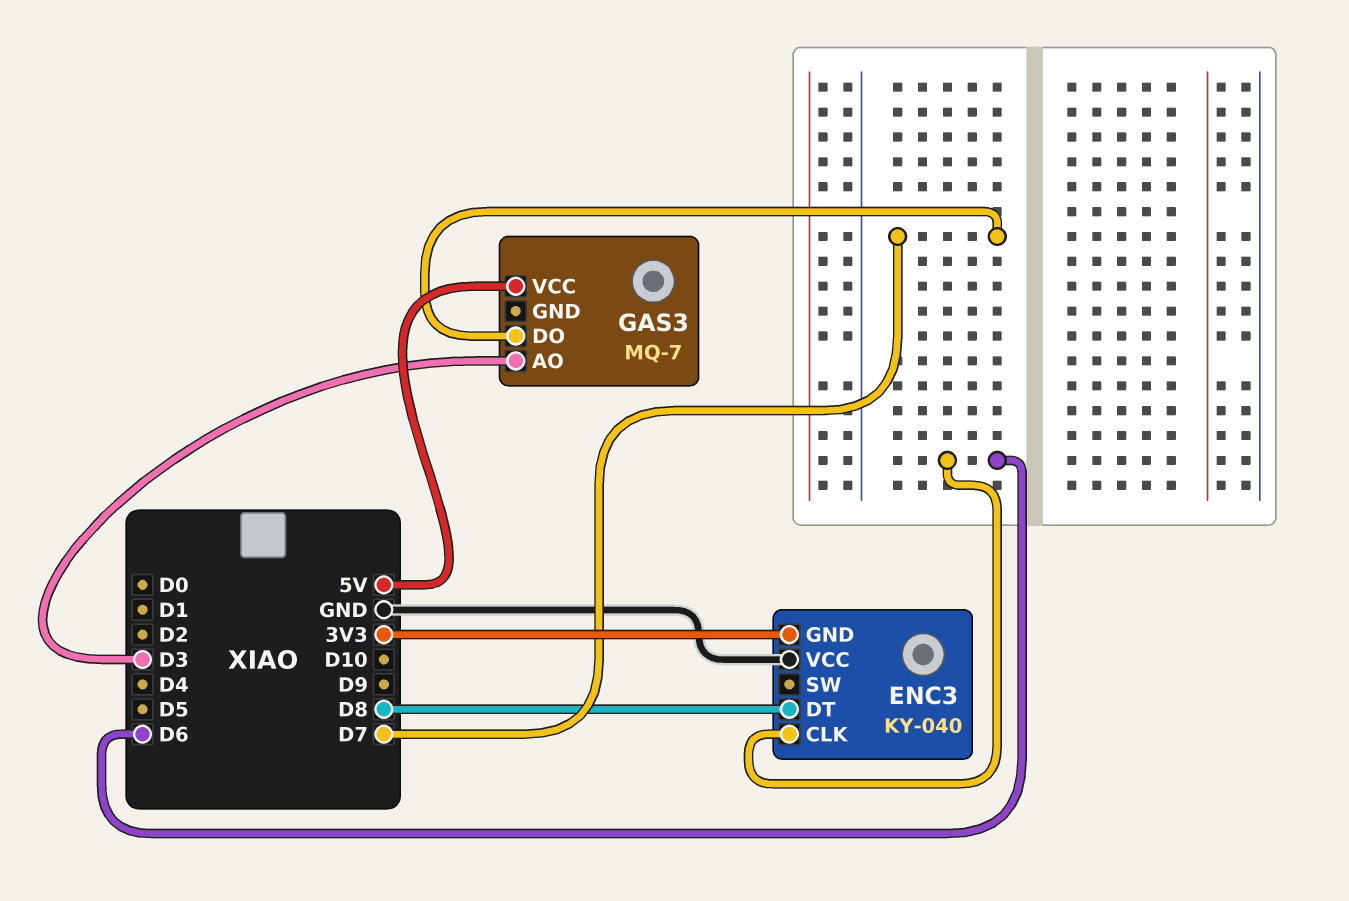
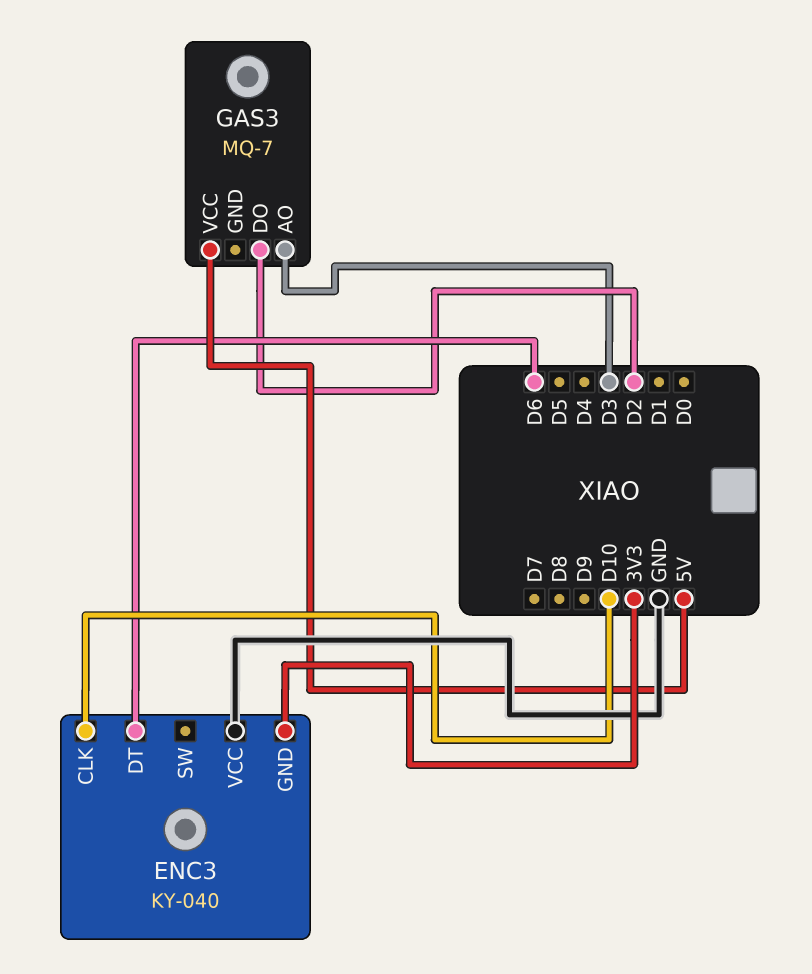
ENC3 pin CLK: D6 -> D10
ENC3 pin DT: D8 -> D6
GAS3 pin DO: D7 -> D2

